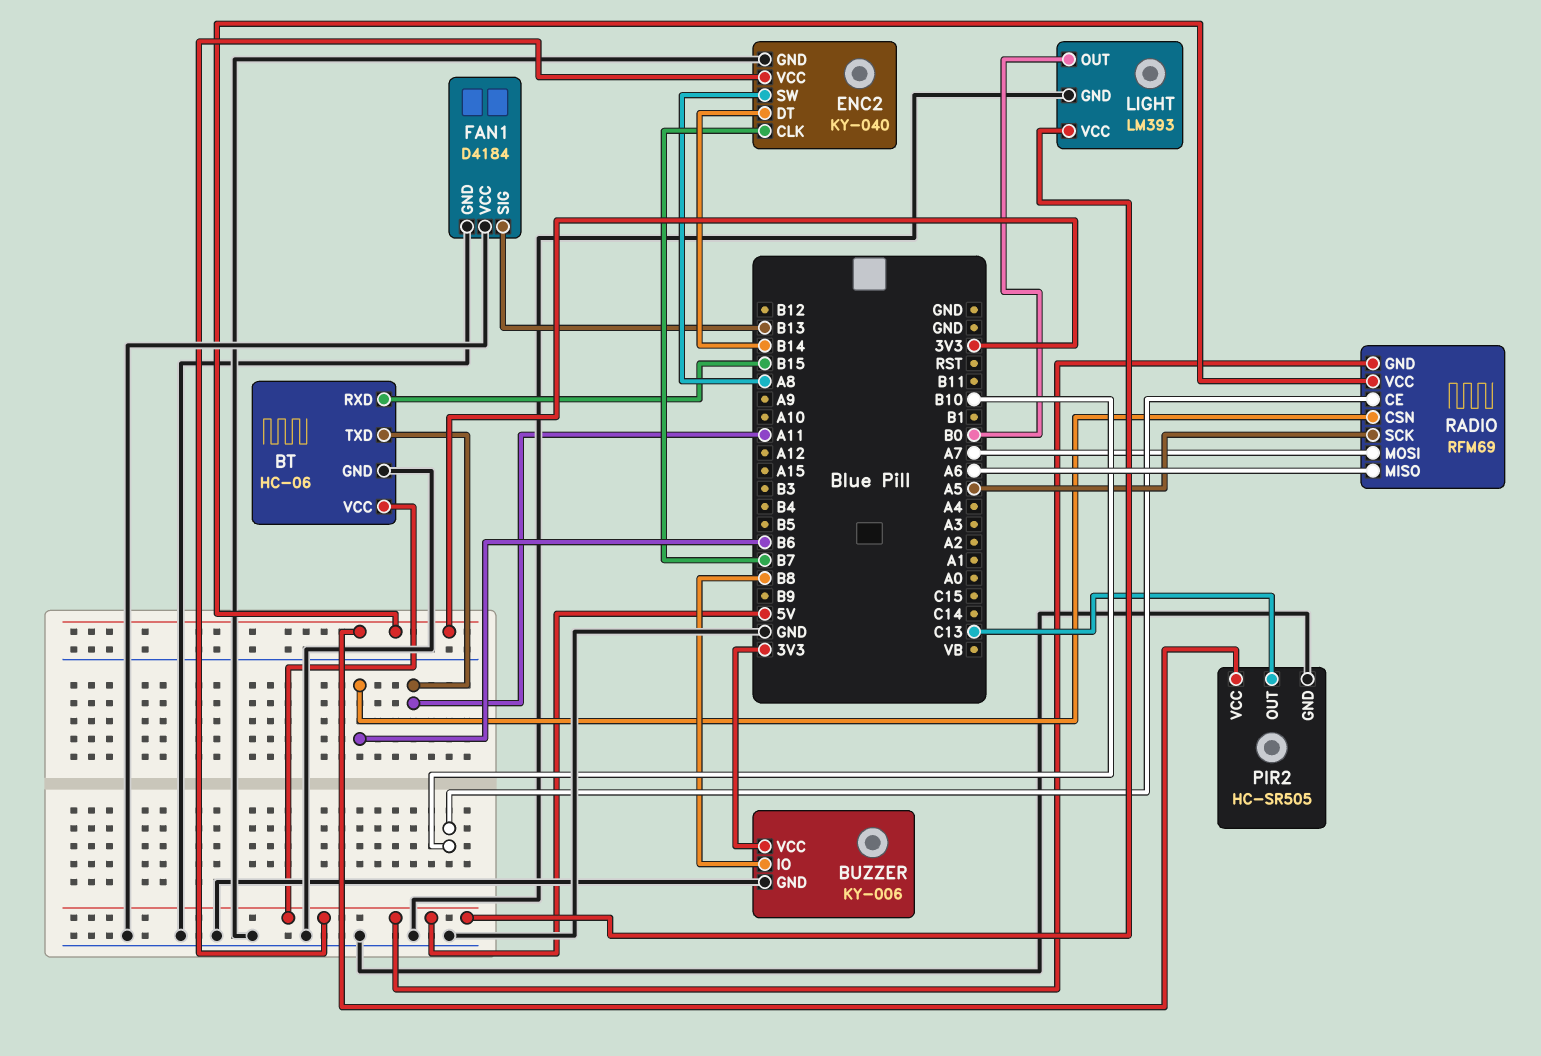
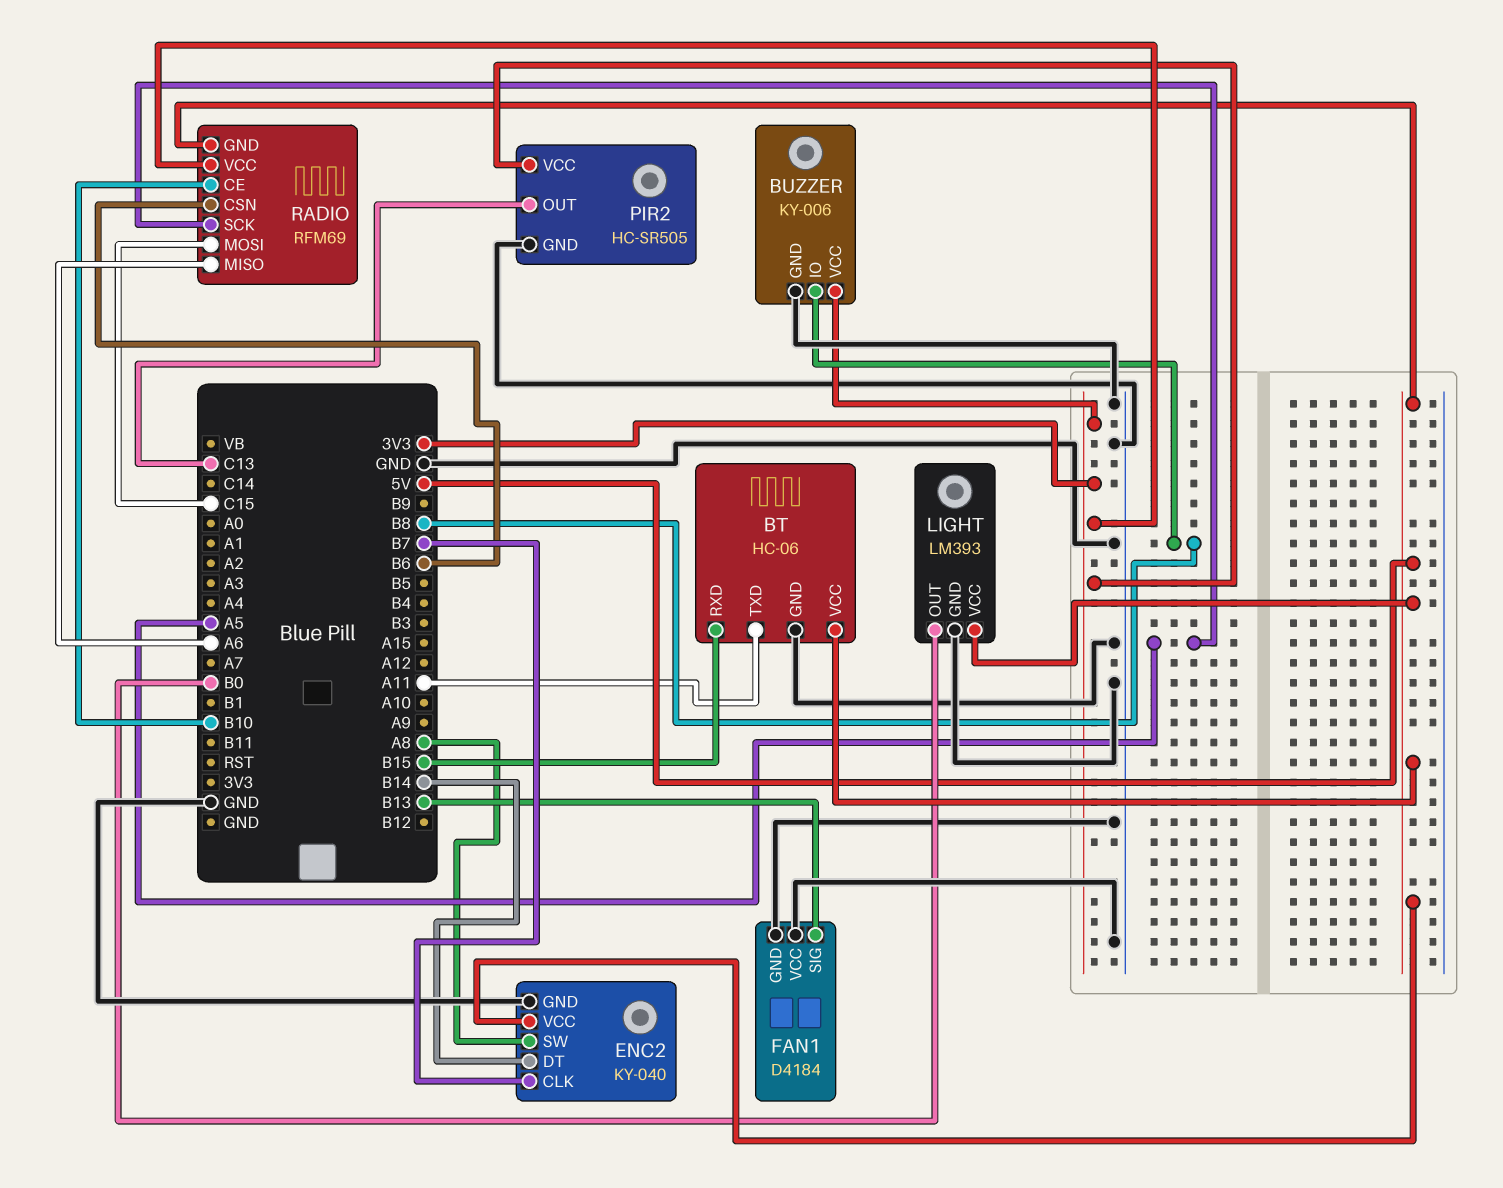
RADIO pin MOSI: A7 -> C15

